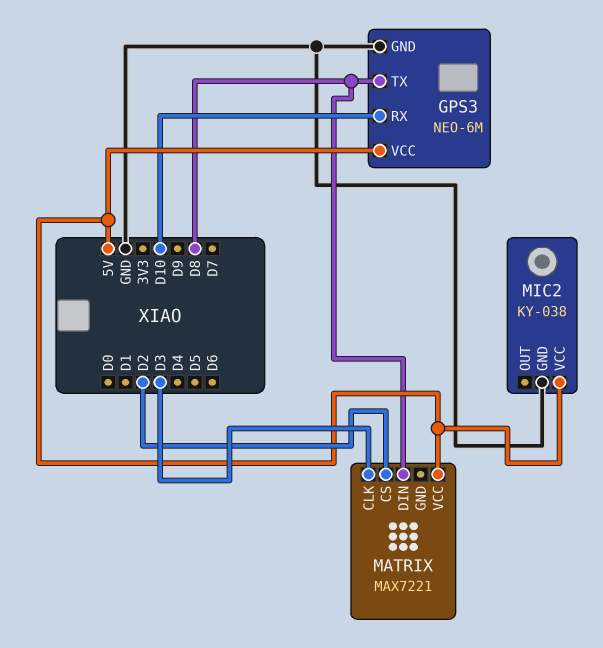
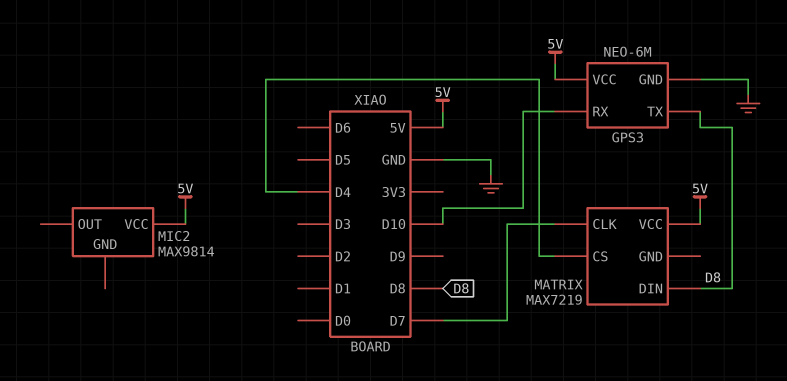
MATRIX: MAX7221 -> MAX7219
MATRIX pin CLK: D3 -> D7
MATRIX pin CS: D2 -> D4
MIC2: KY-038 -> MAX9814
MIC2 pin GND: GND -> none

